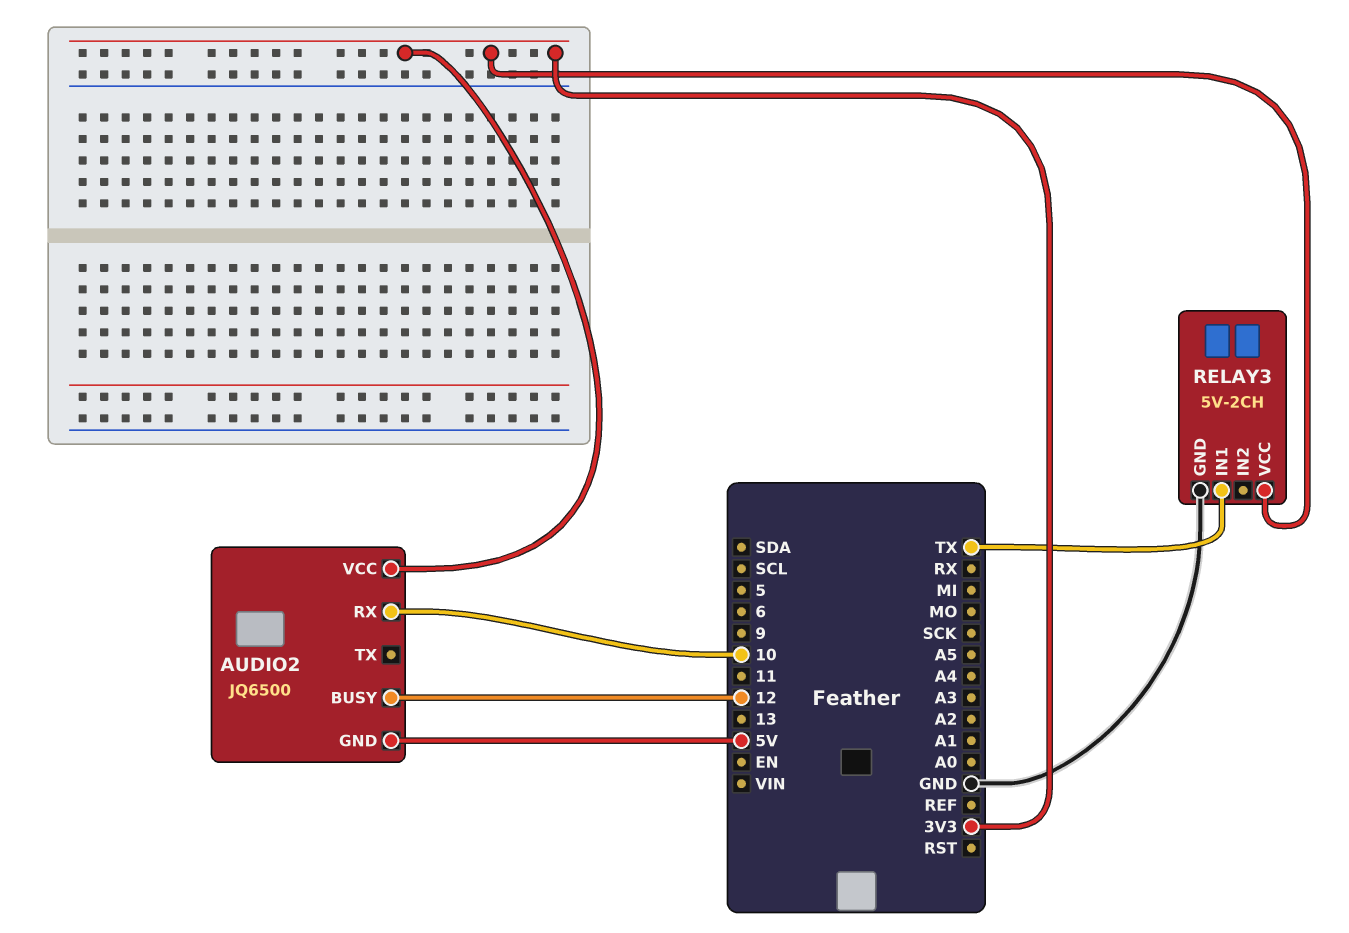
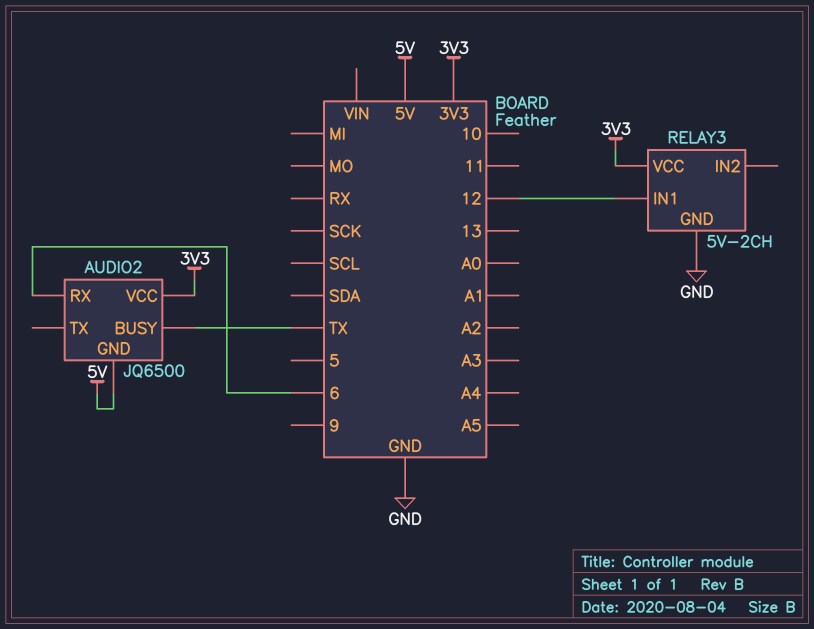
AUDIO2 pin BUSY: 12 -> TX
AUDIO2 pin RX: 10 -> 6
RELAY3 pin IN1: TX -> 12

